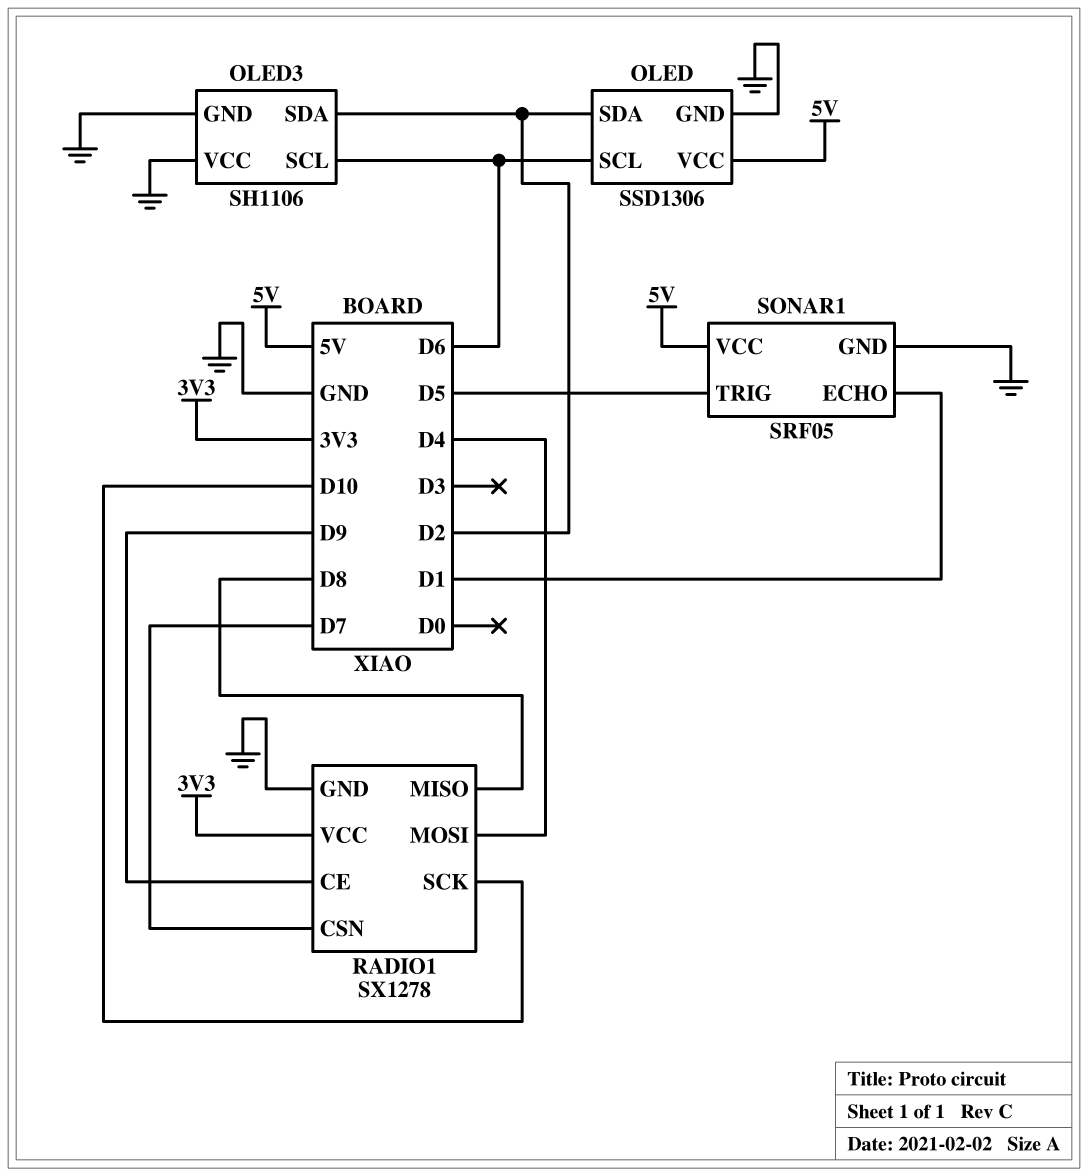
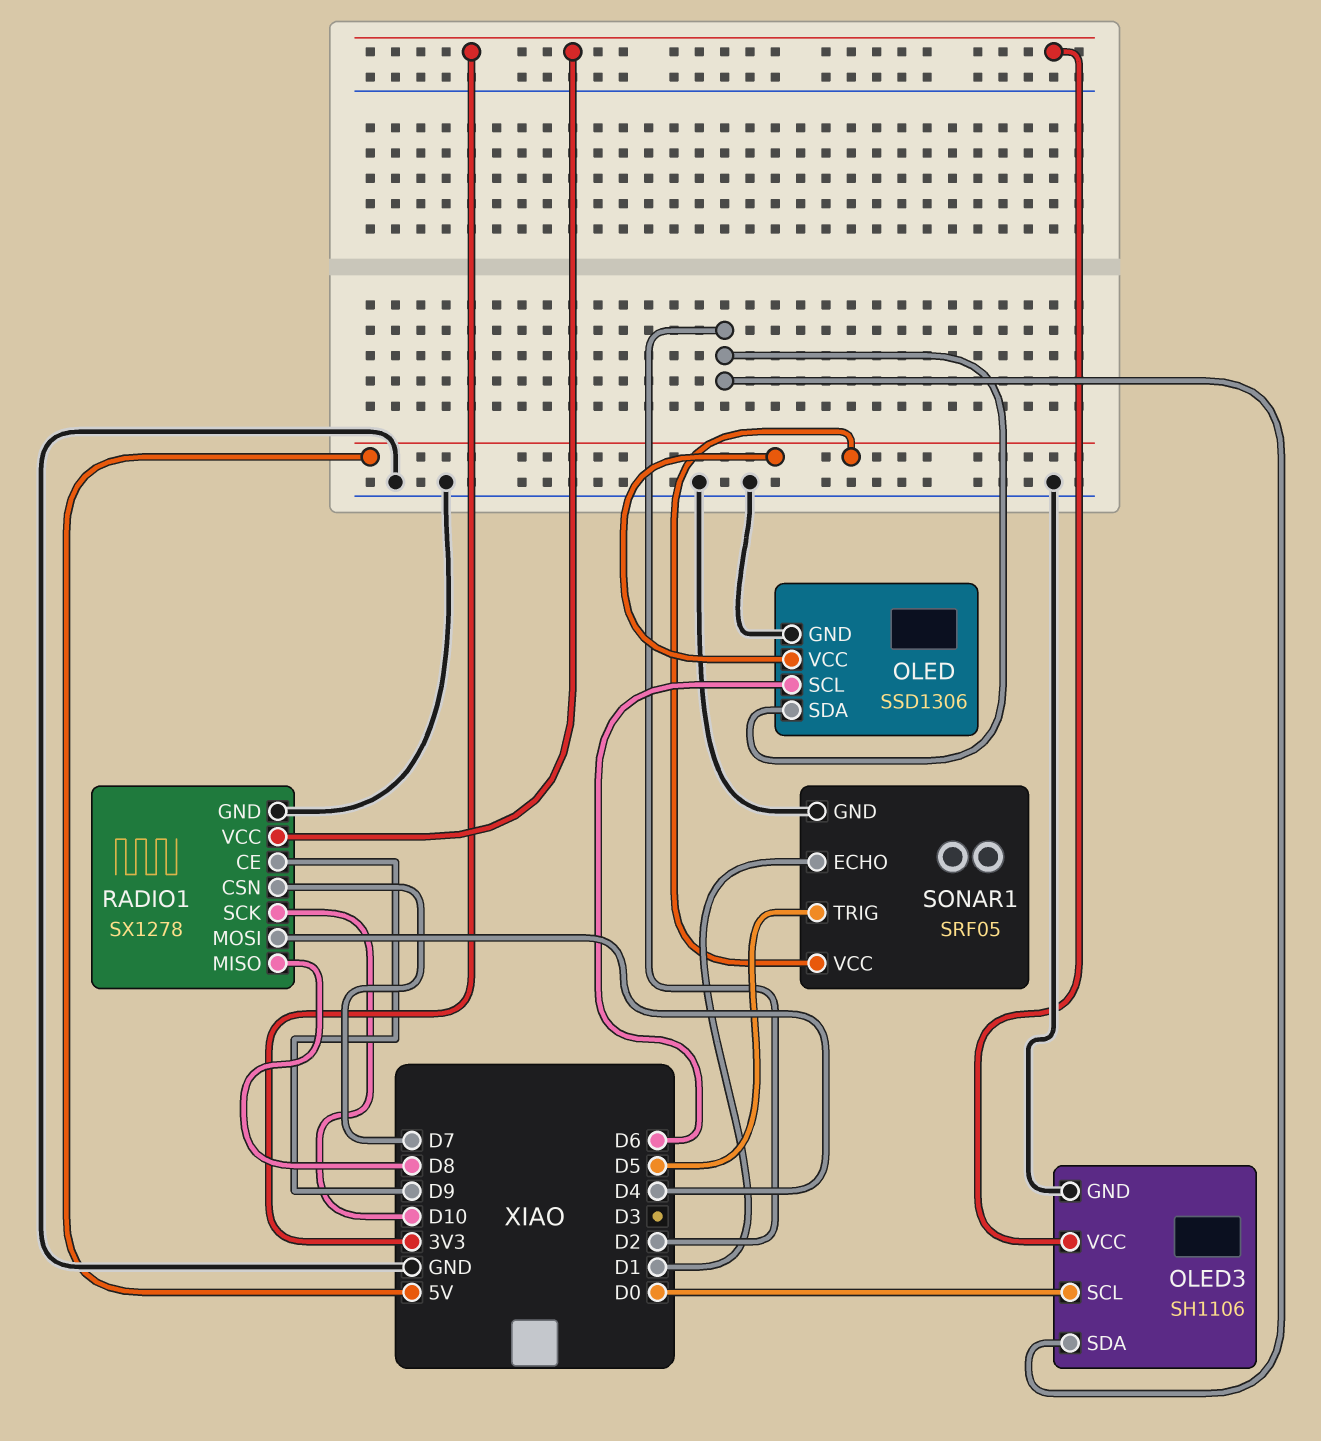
OLED3 pin SCL: D6 -> D0
OLED3 pin VCC: GND -> 3V3

